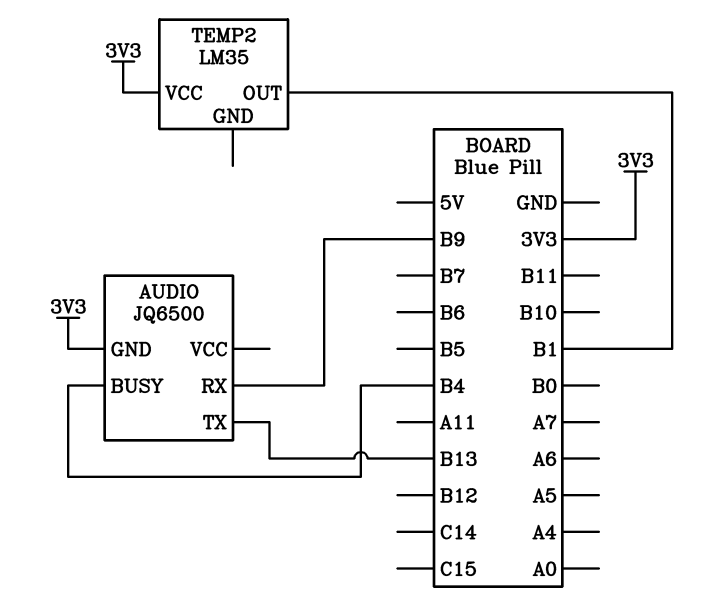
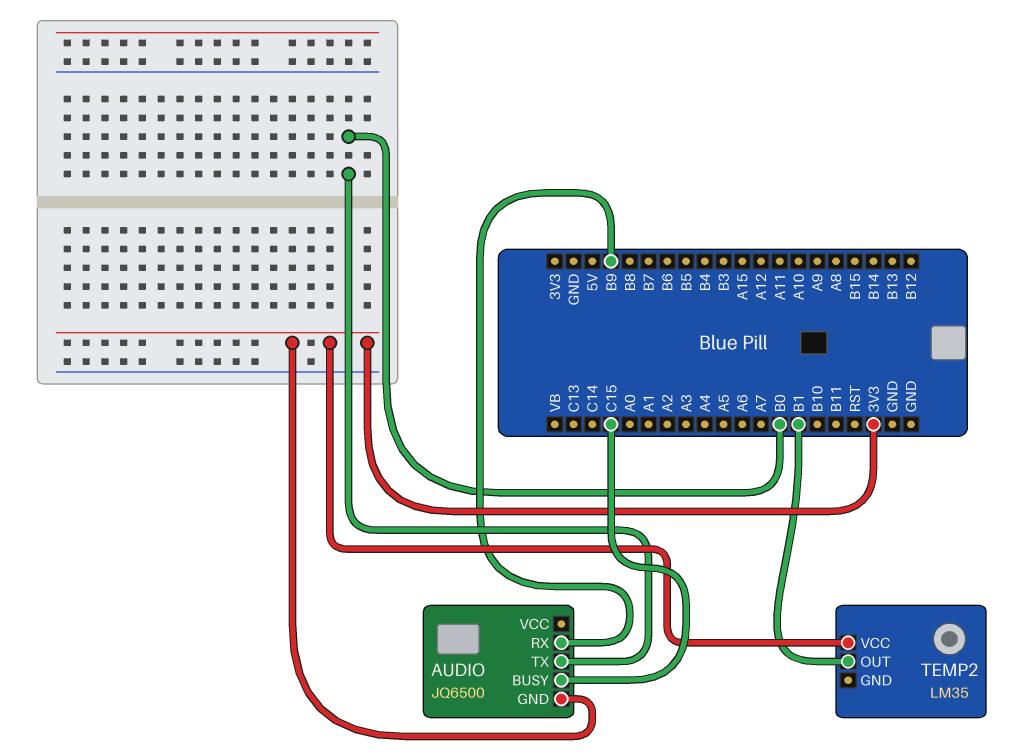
AUDIO pin BUSY: B4 -> C15
AUDIO pin TX: B13 -> B0

